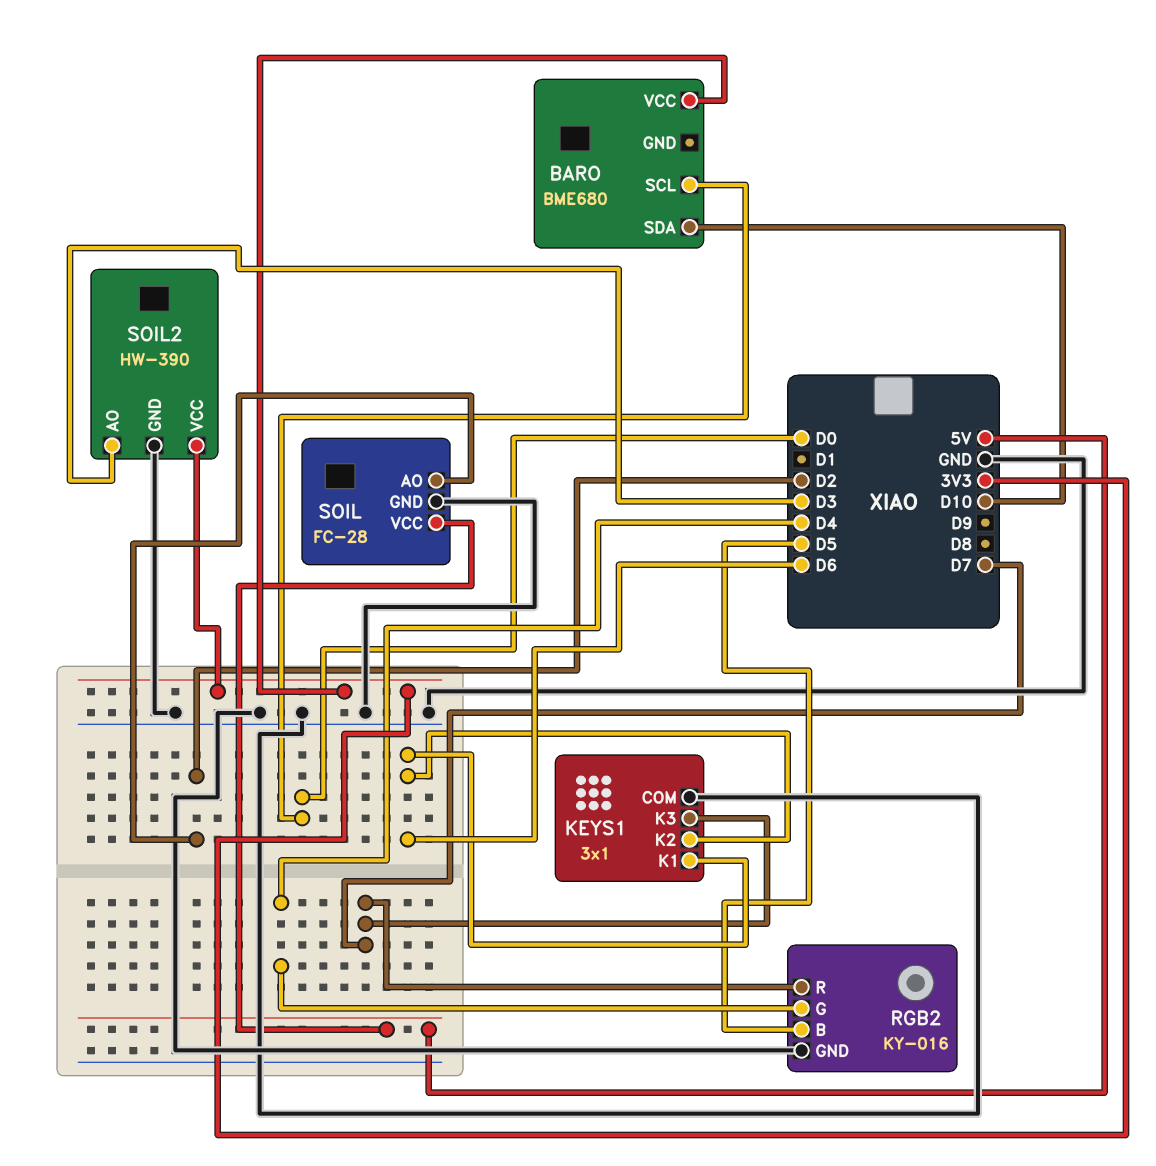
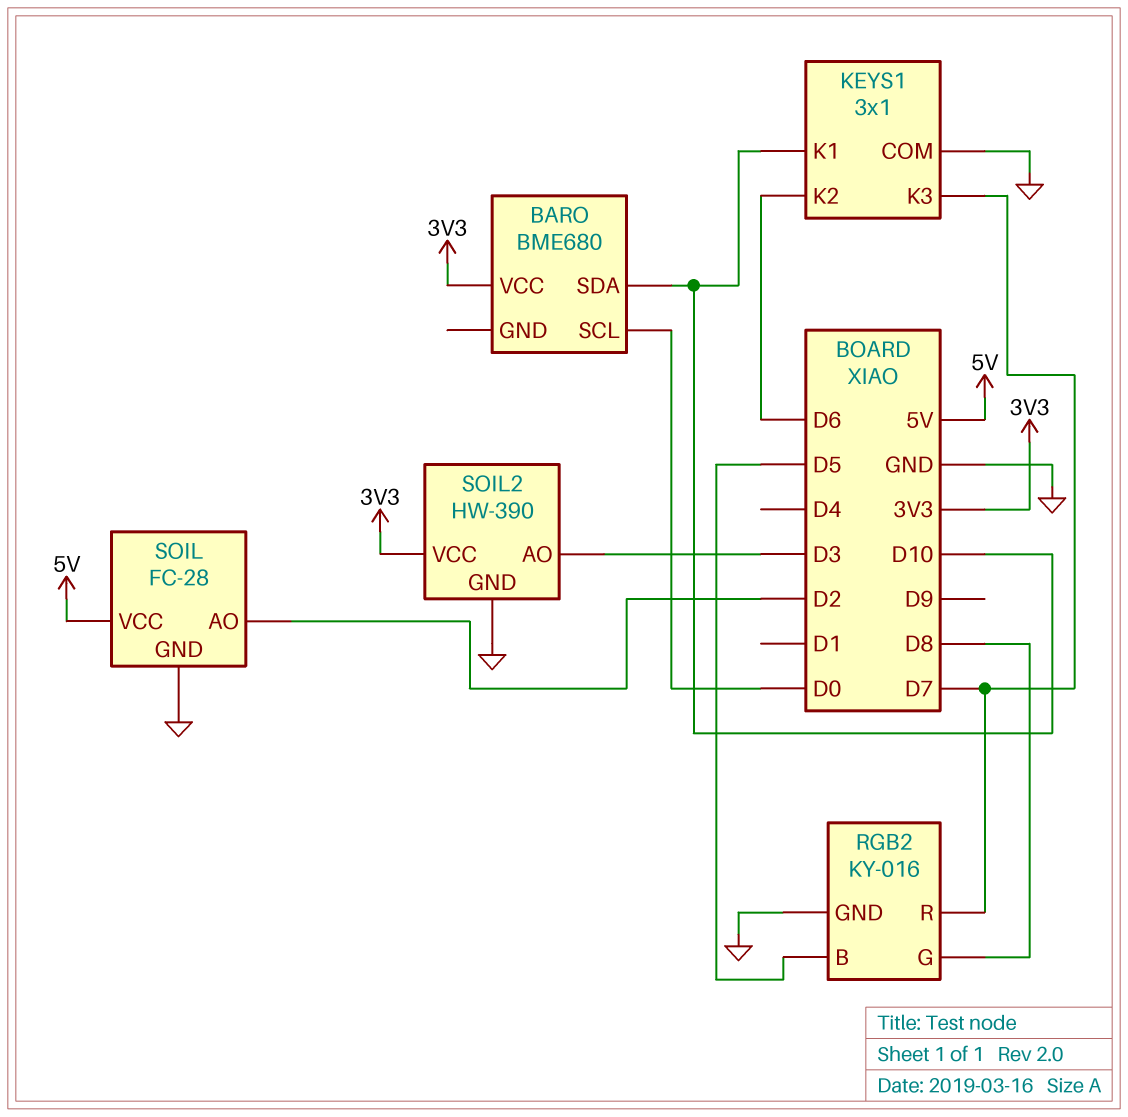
KEYS1 pin K1: D6 -> D10
RGB2 pin G: D4 -> D8

